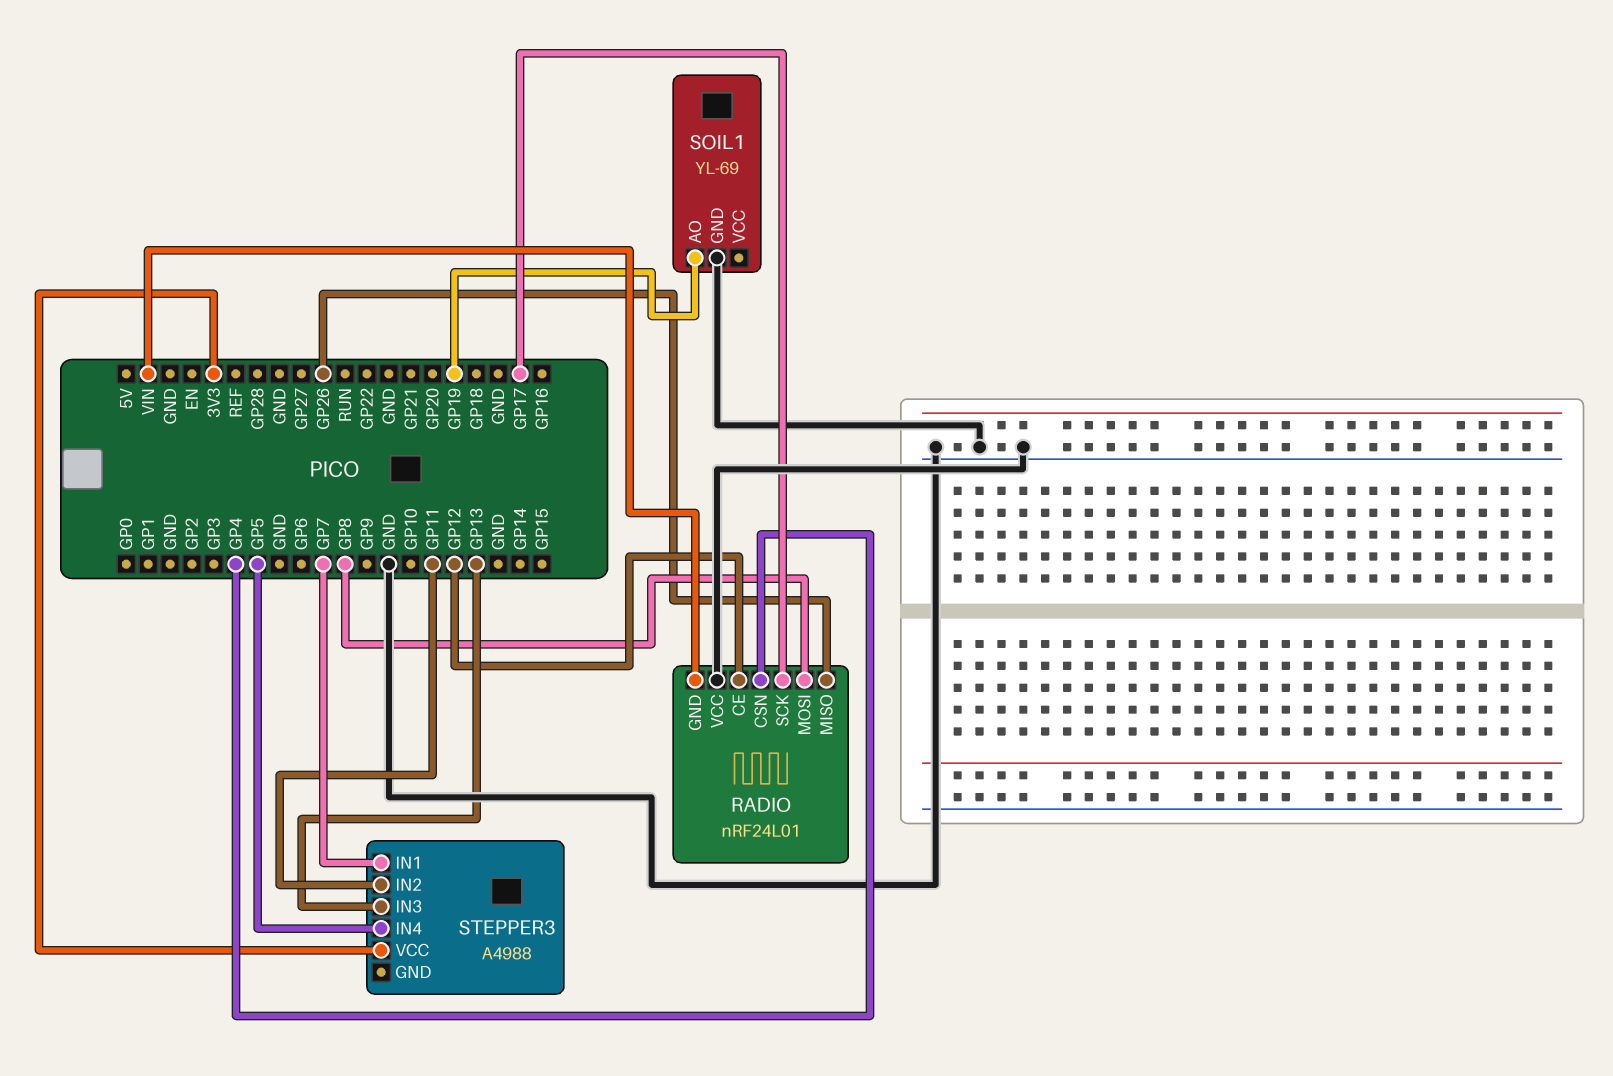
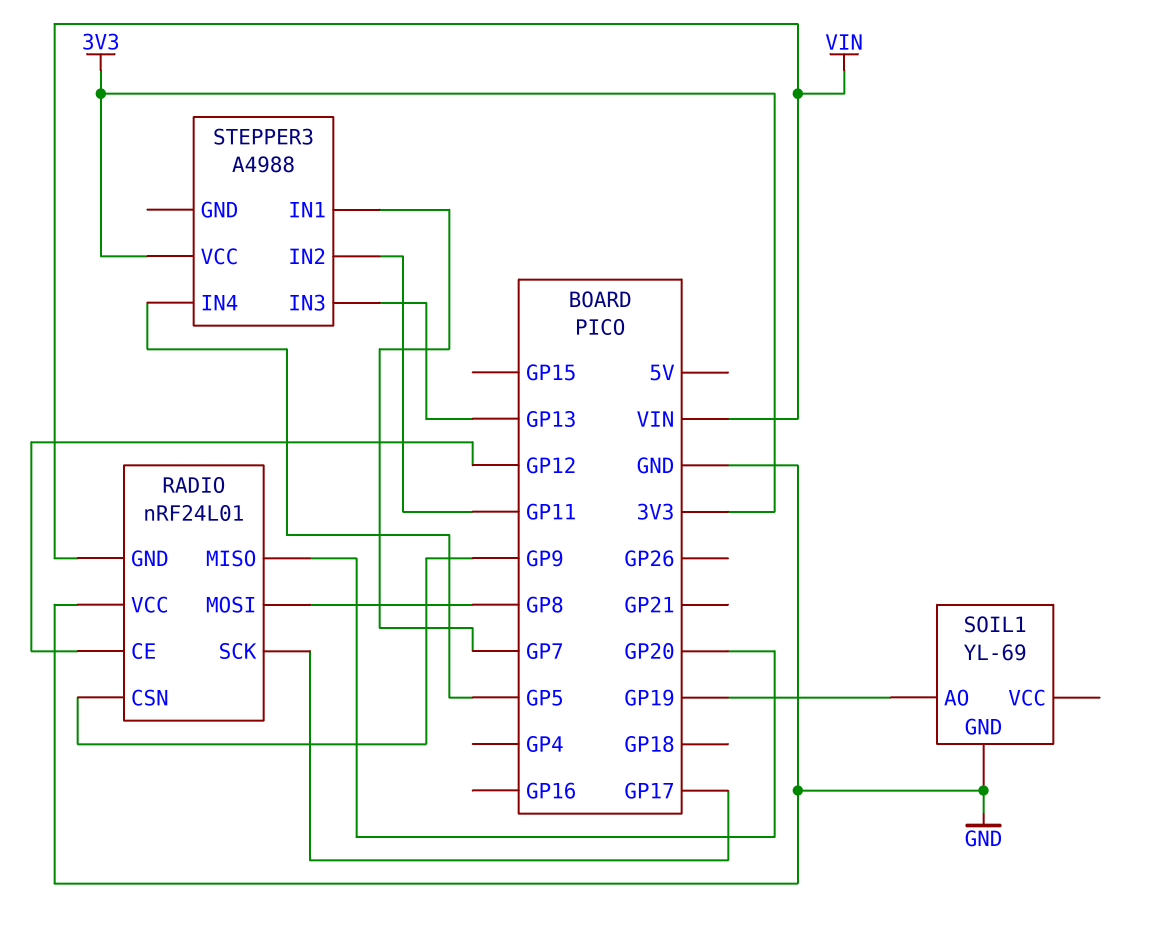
RADIO pin CSN: GP4 -> GP9
RADIO pin MISO: GP26 -> GP20

